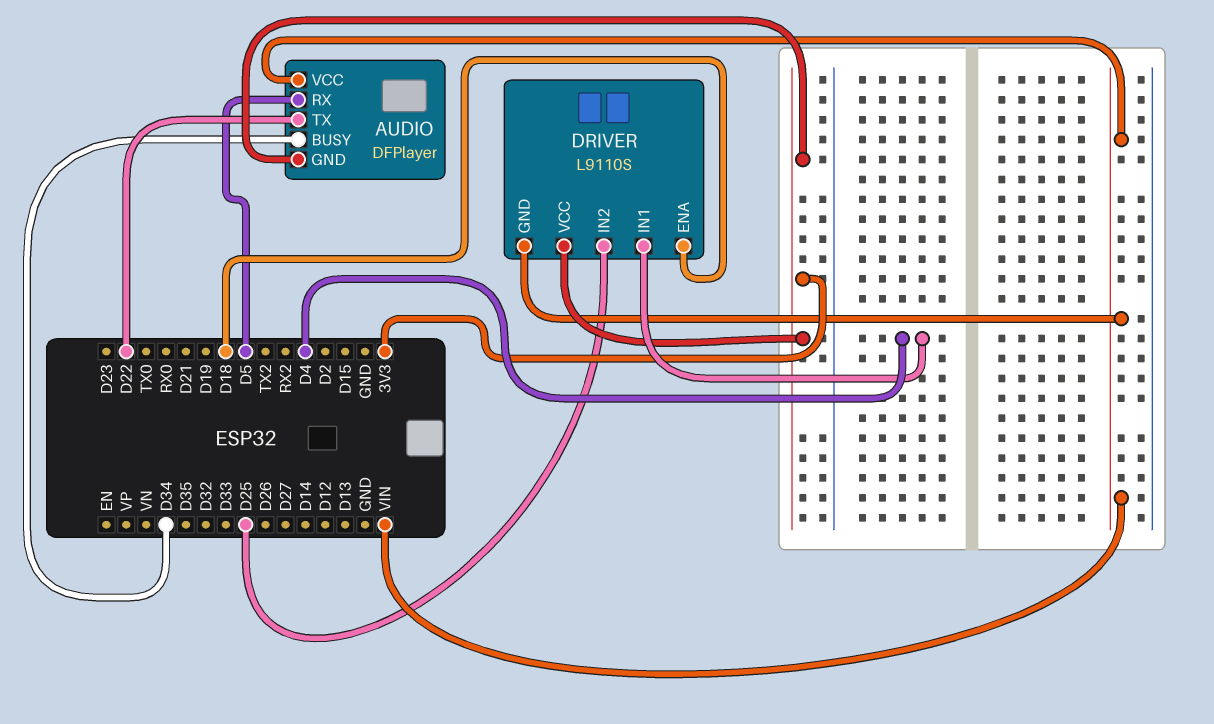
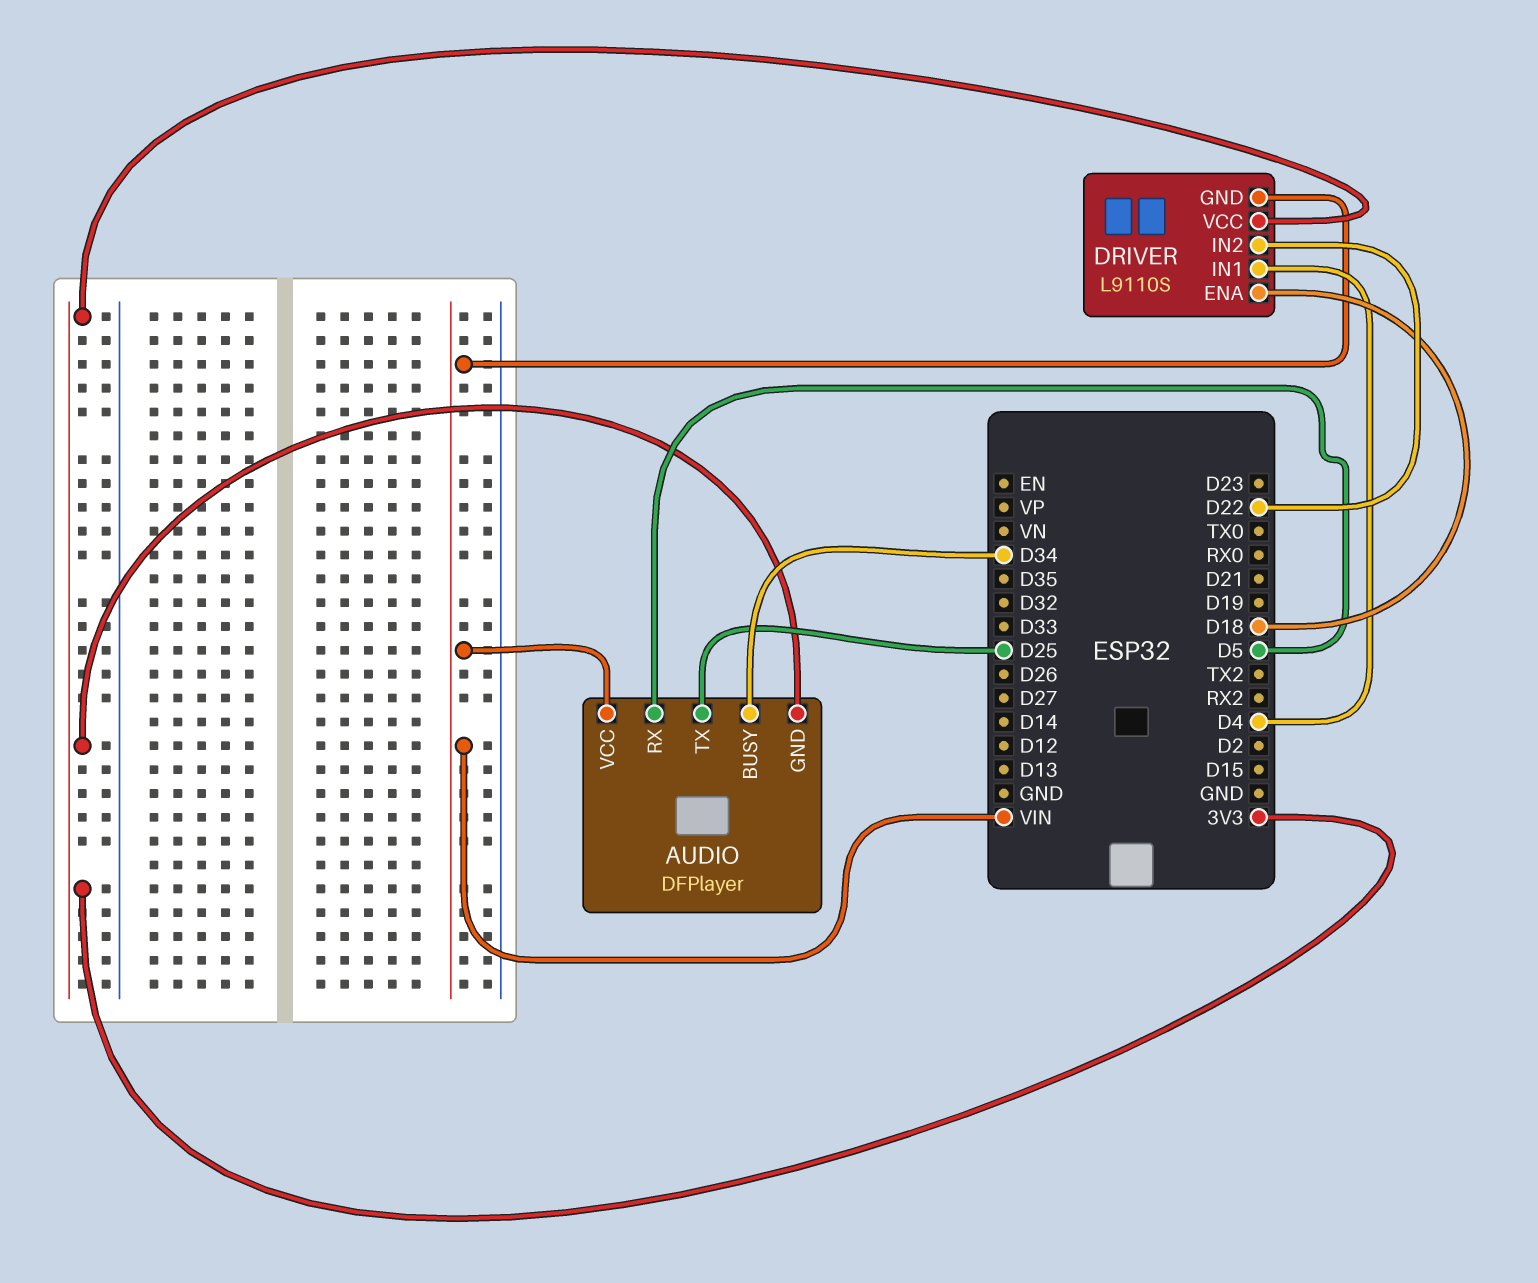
AUDIO pin TX: D22 -> D25
DRIVER pin IN2: D25 -> D22

